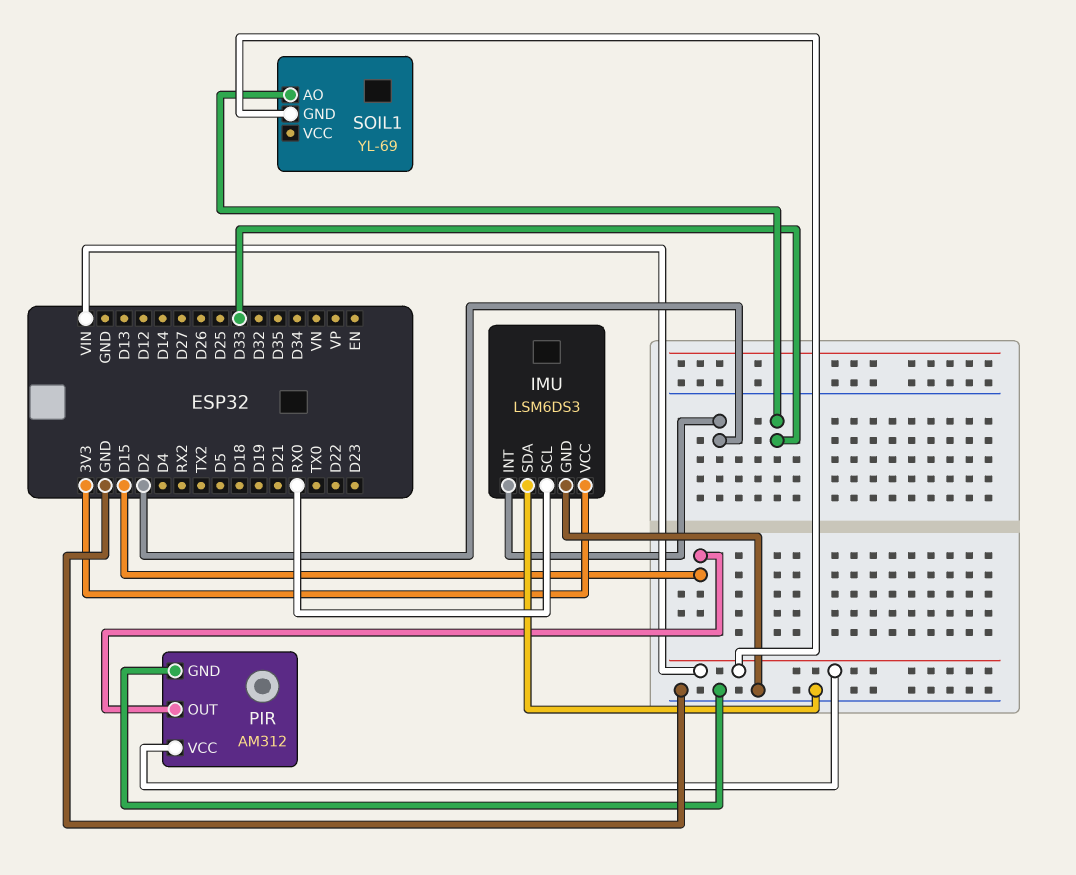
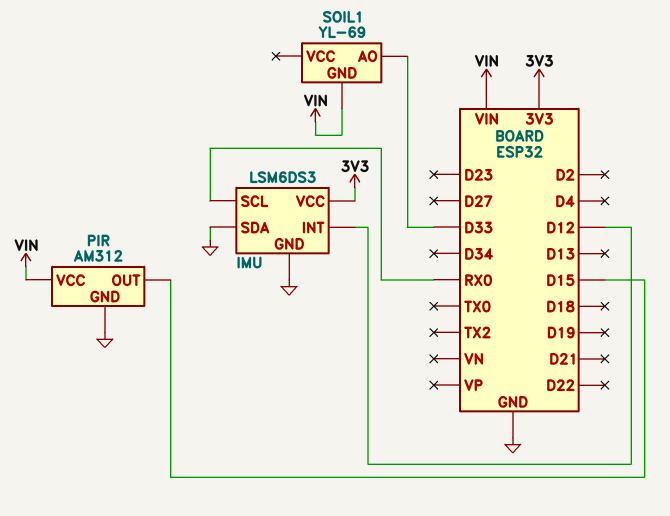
IMU pin INT: D2 -> D12

